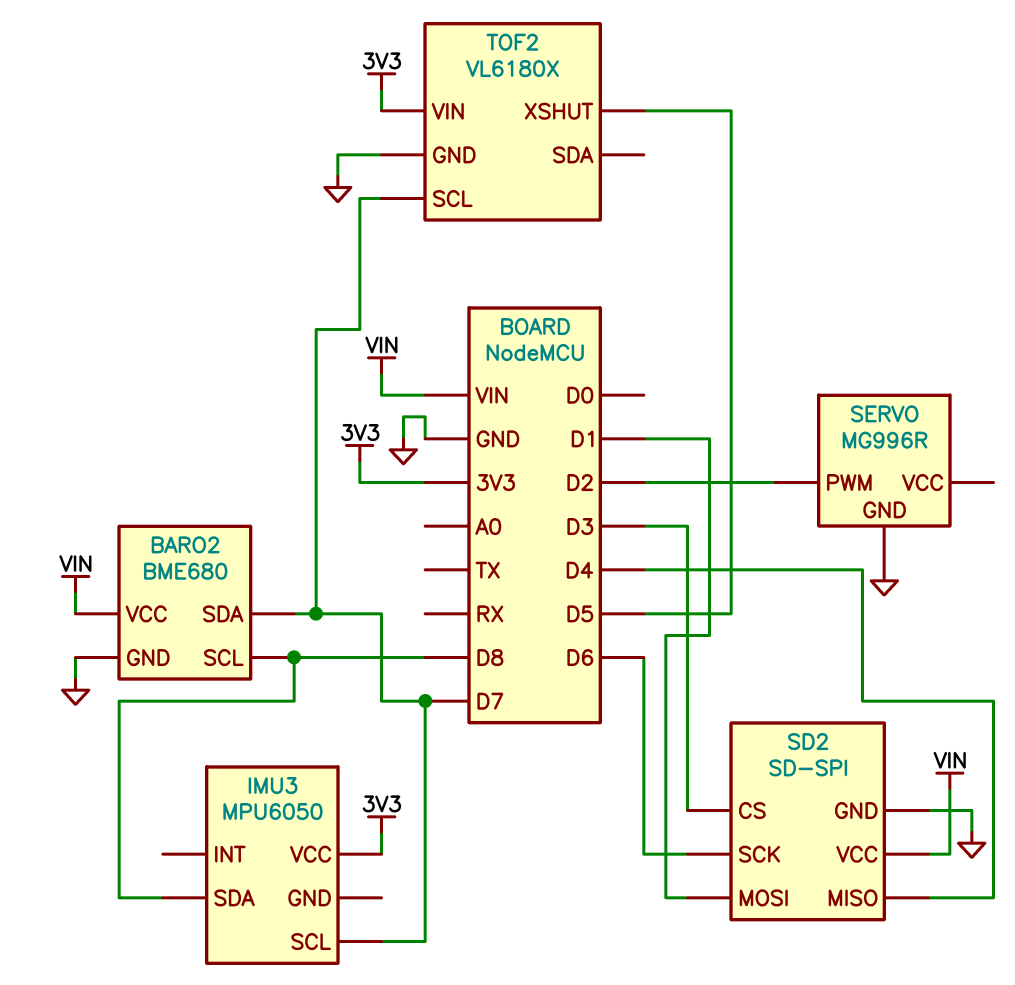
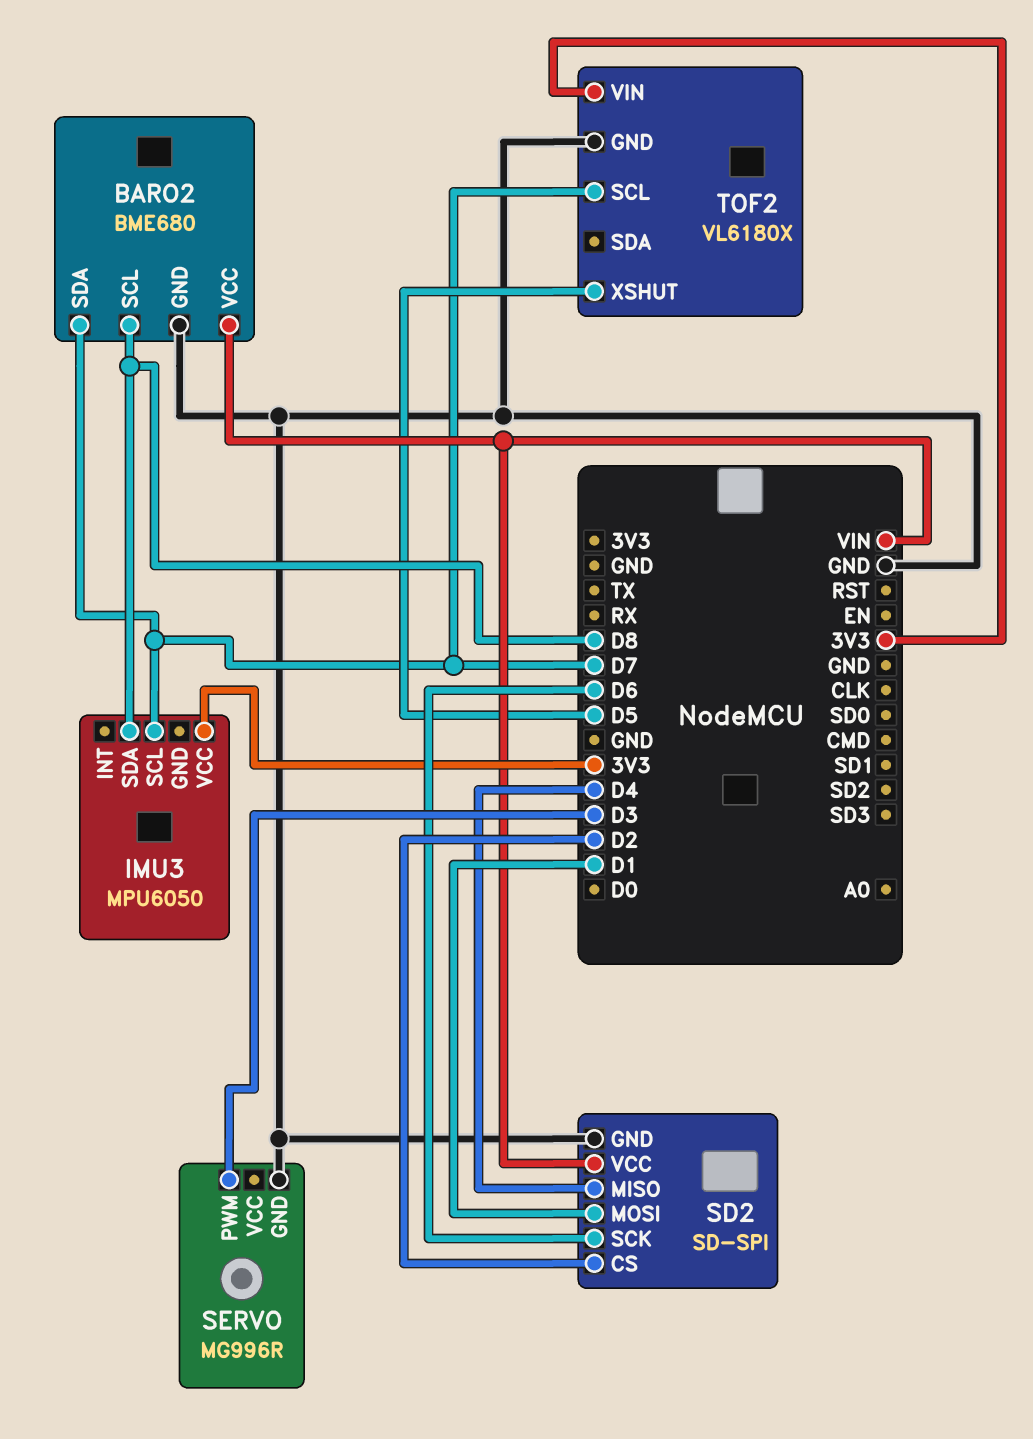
SD2 pin CS: D3 -> D2
SERVO pin PWM: D2 -> D3

